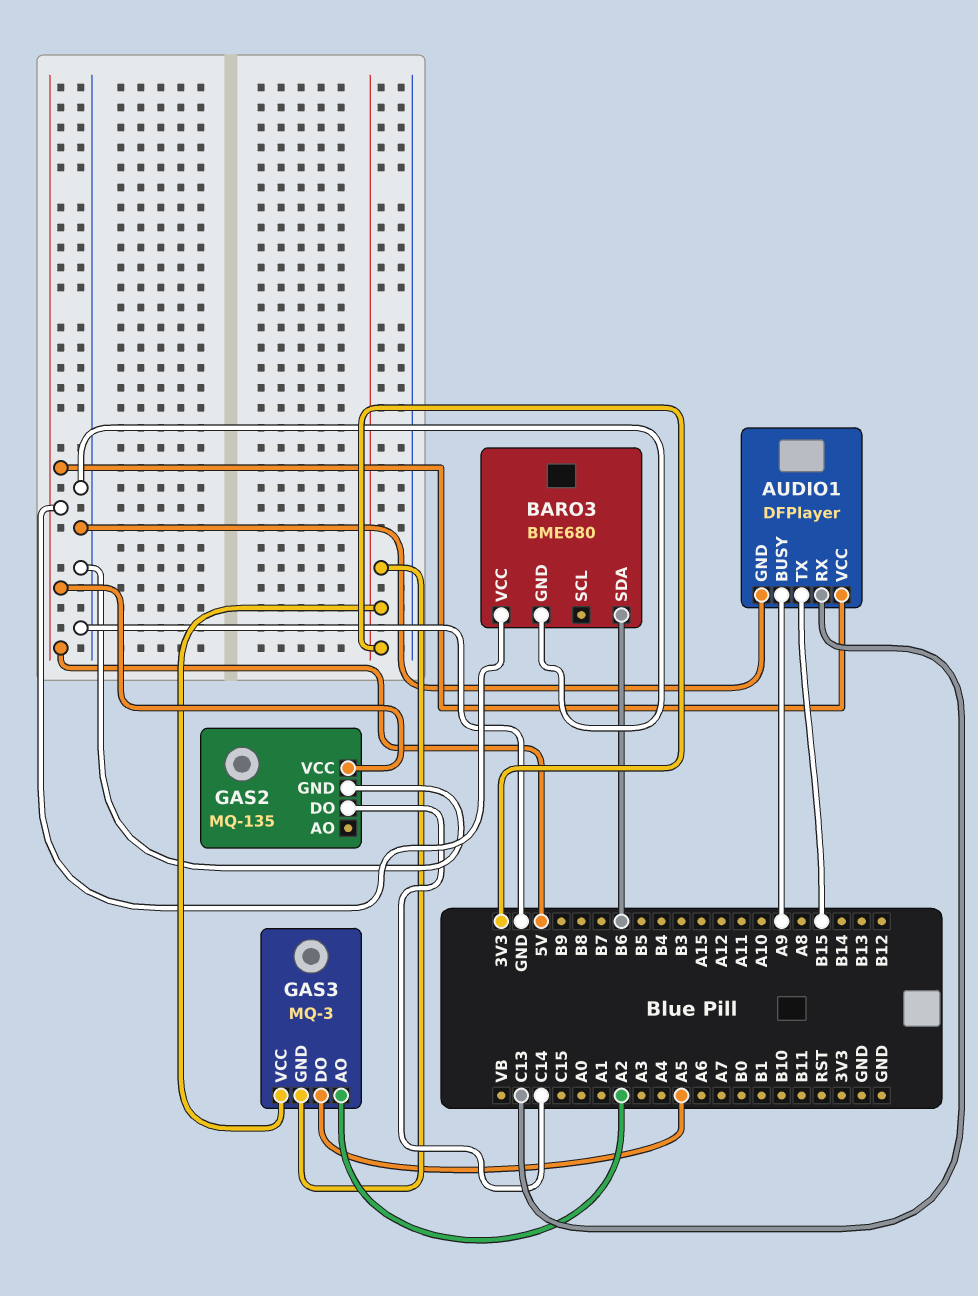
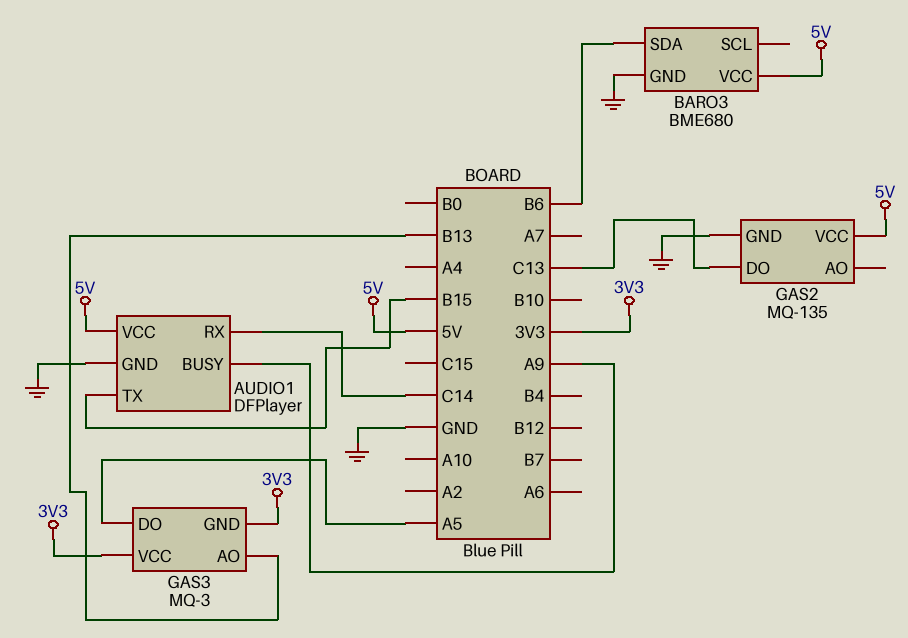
AUDIO1 pin RX: C13 -> C14
GAS2 pin DO: C14 -> C13
GAS3 pin AO: A2 -> B13

